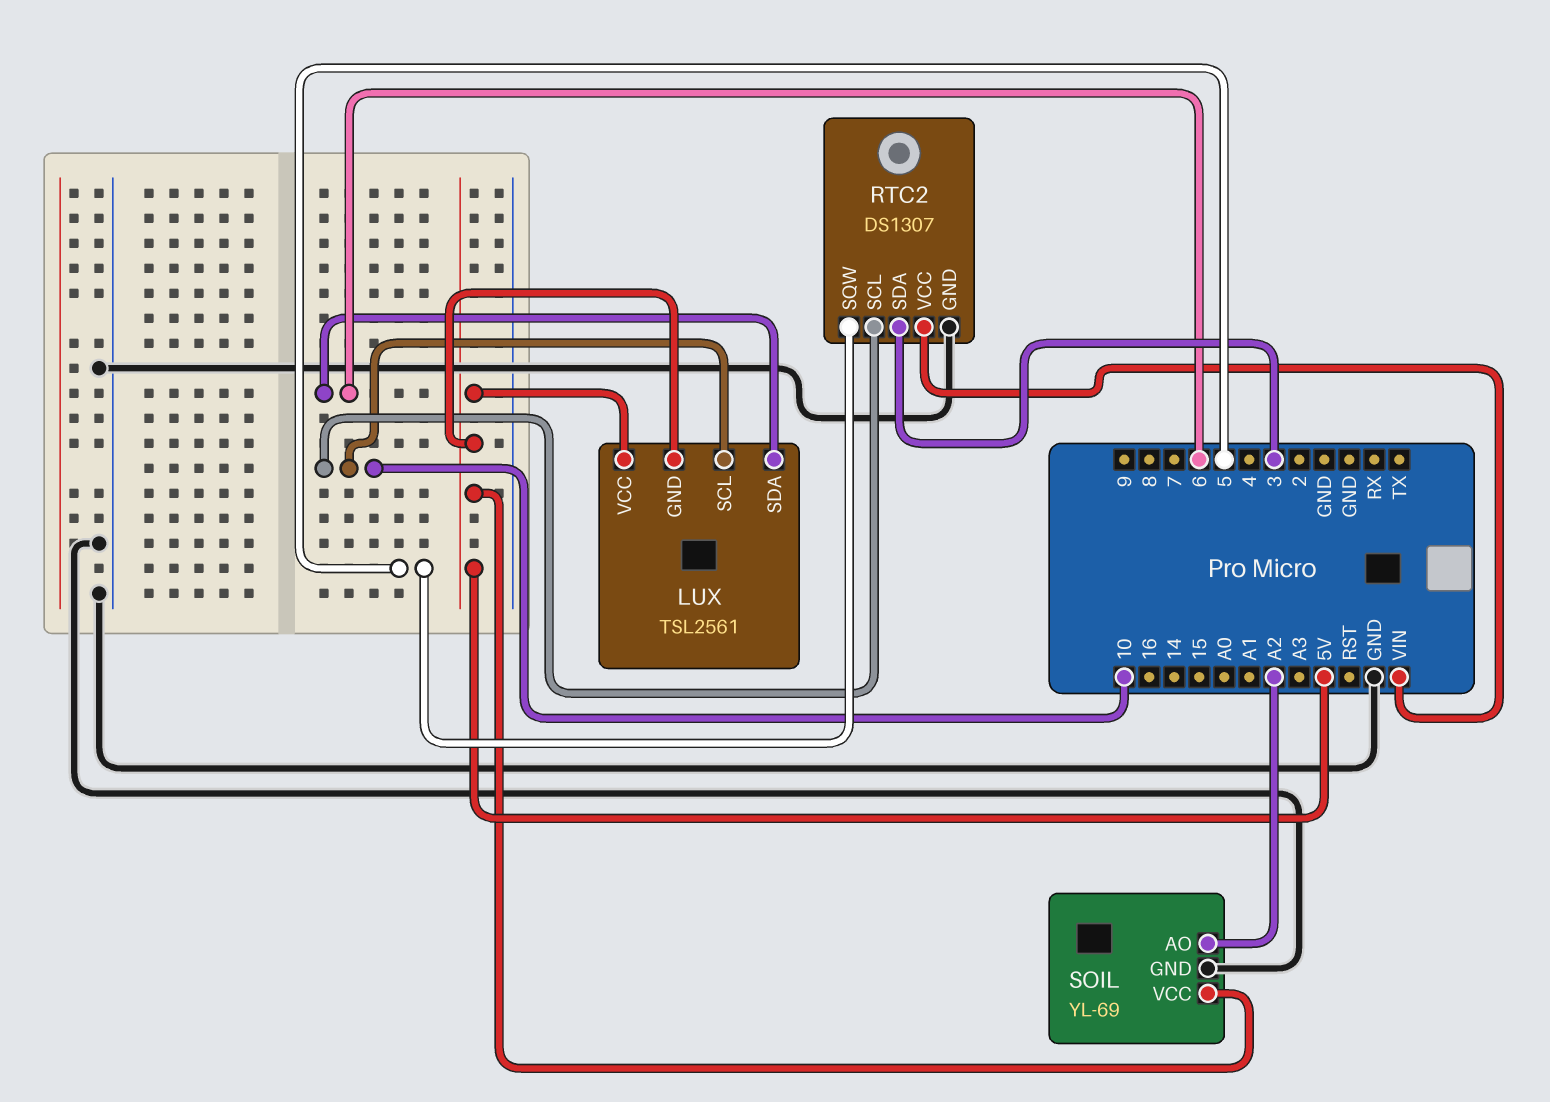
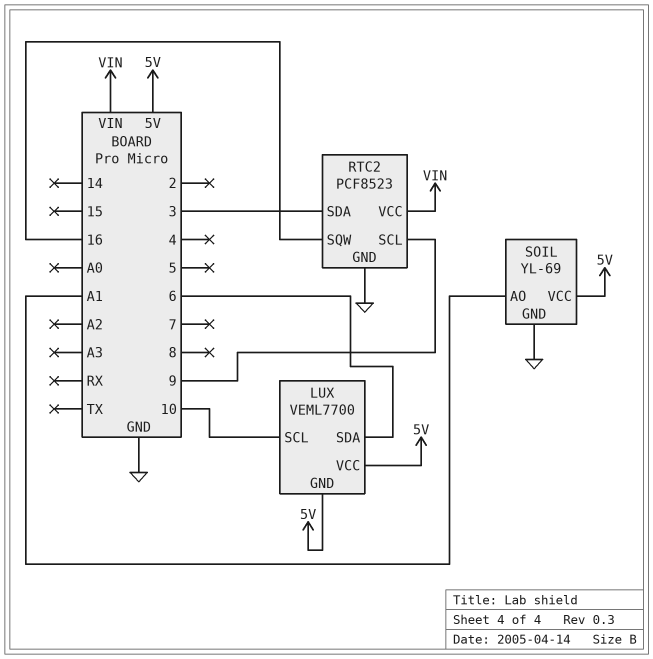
LUX: TSL2561 -> VEML7700
RTC2: DS1307 -> PCF8523
RTC2 pin SCL: 10 -> 9
RTC2 pin SQW: 5 -> 16
SOIL pin AO: A2 -> A1

